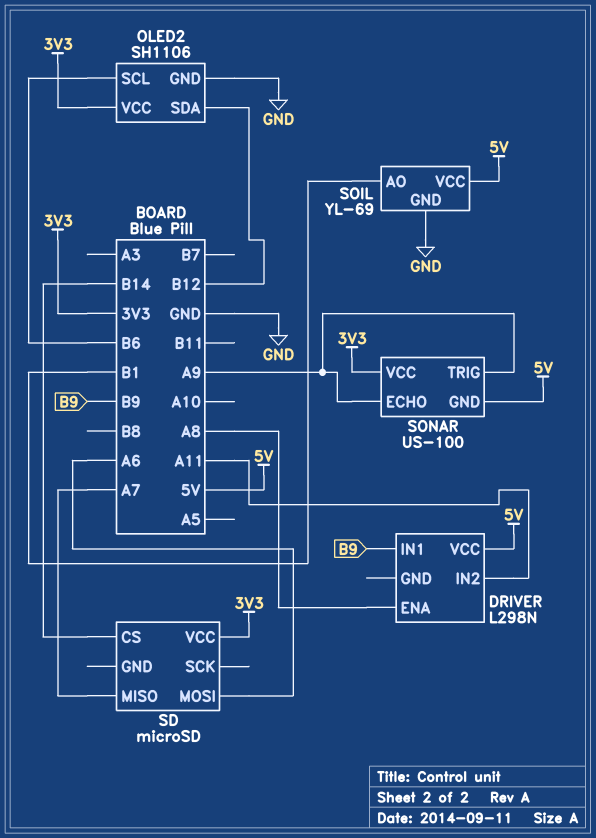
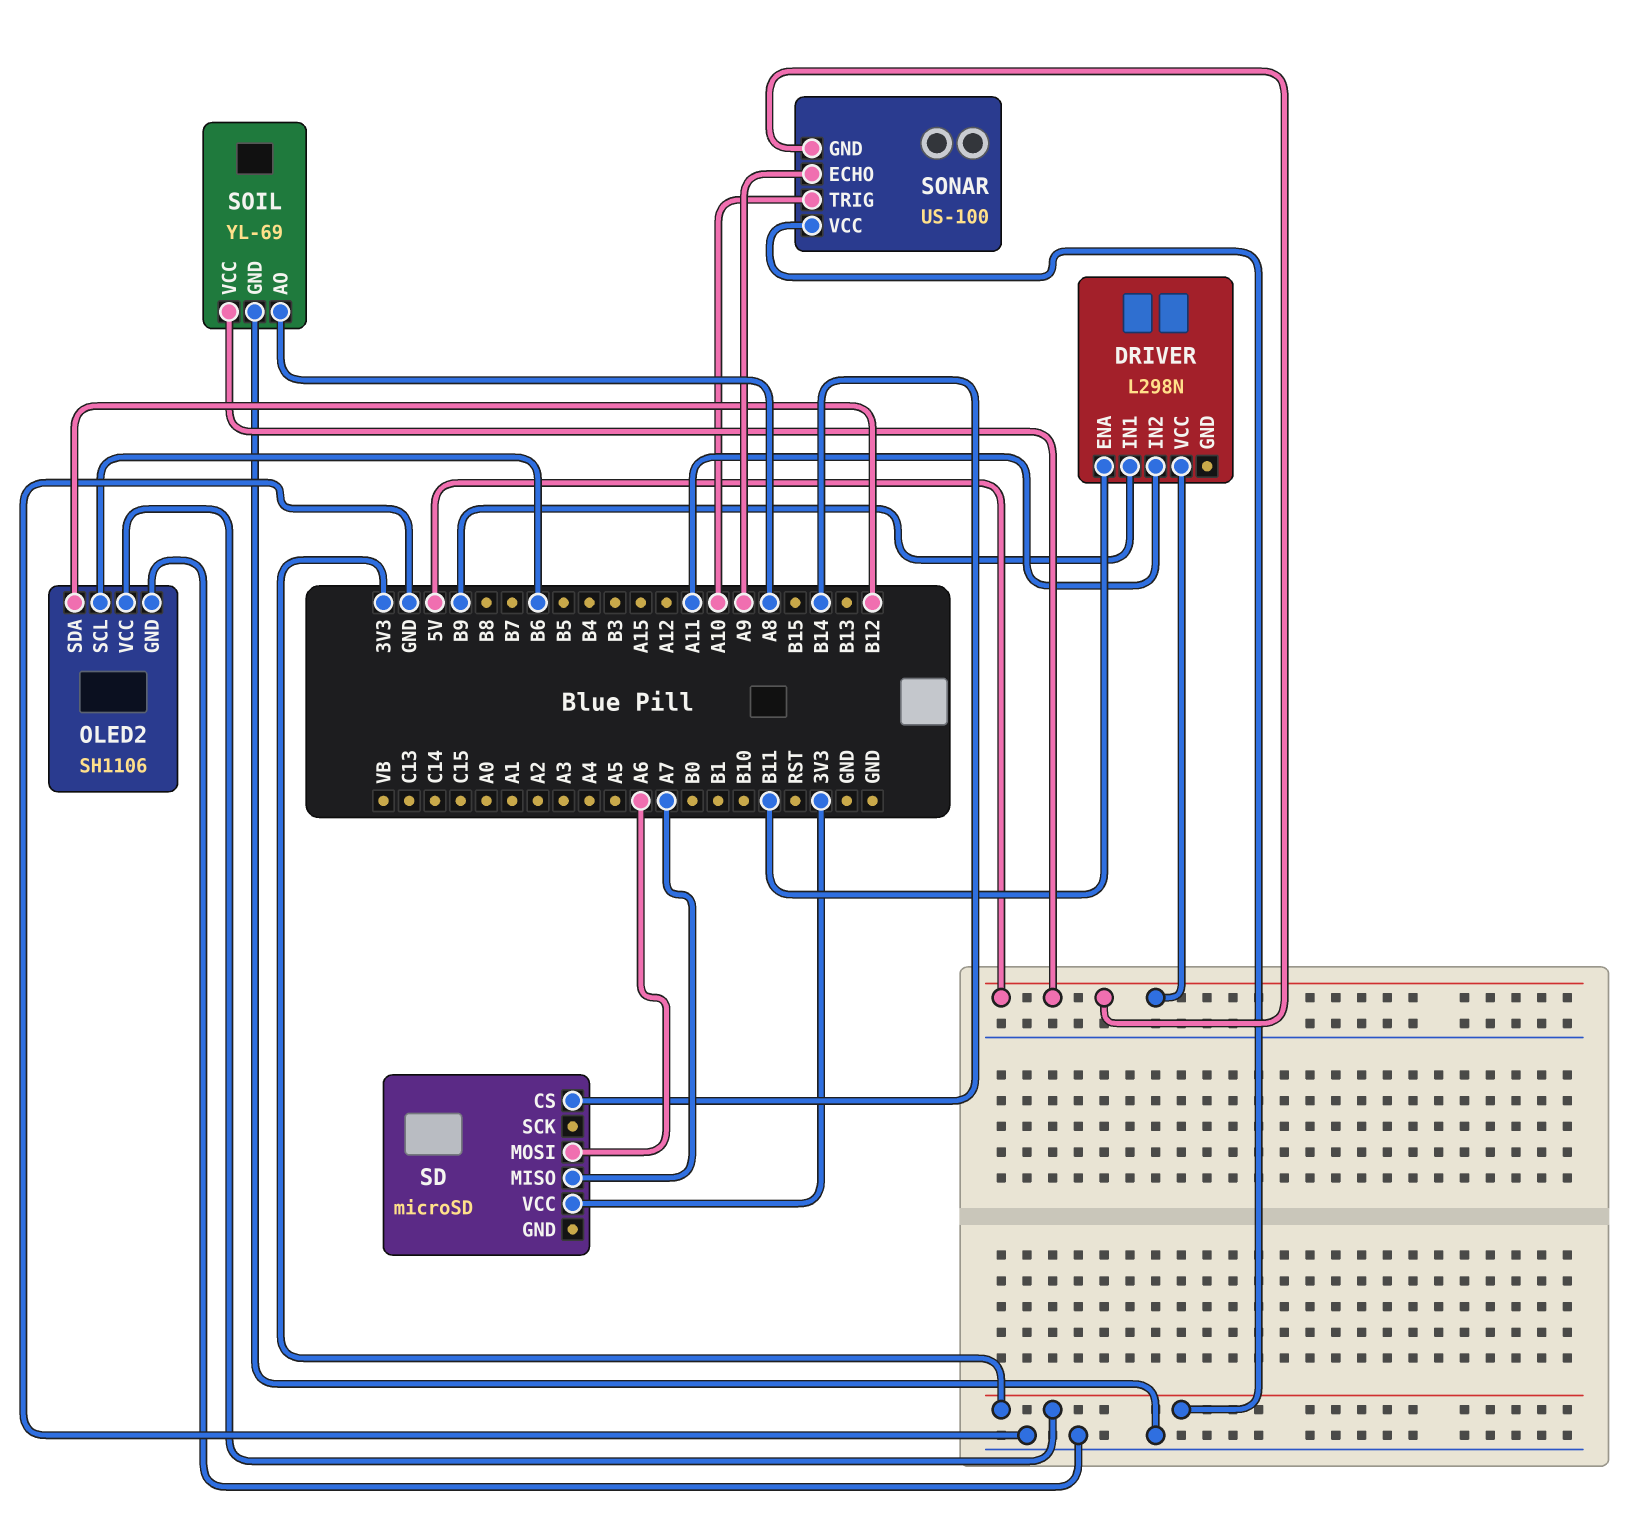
DRIVER pin ENA: A8 -> B11
SOIL pin AO: B1 -> A8
SONAR pin TRIG: A9 -> A10

